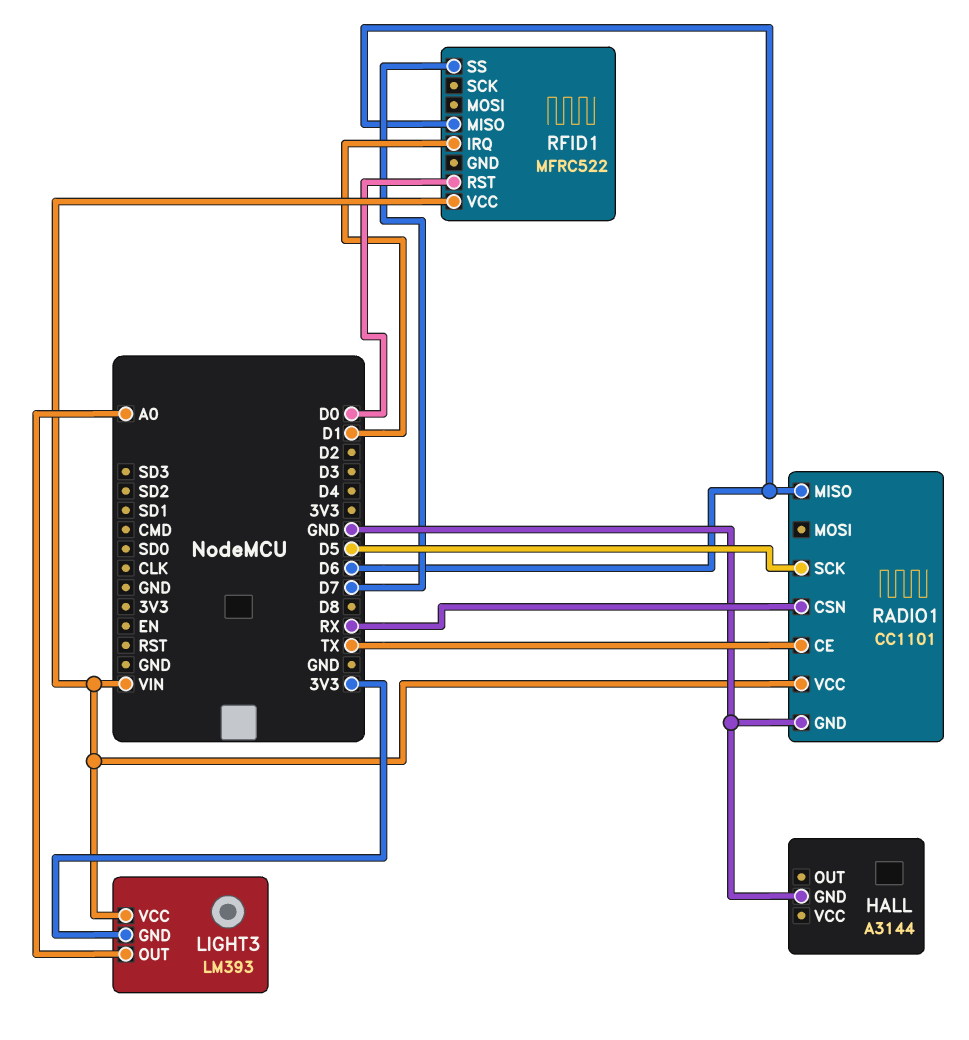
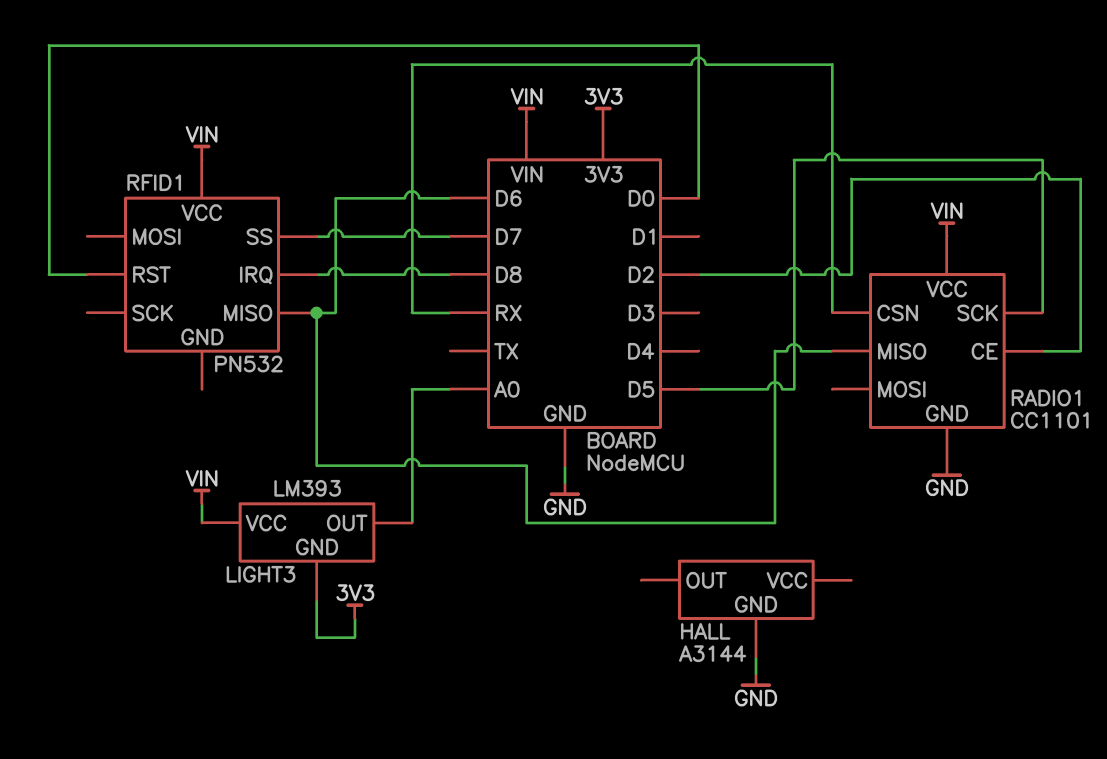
RADIO1 pin CE: TX -> D2
RFID1: MFRC522 -> PN532
RFID1 pin IRQ: D1 -> D8

